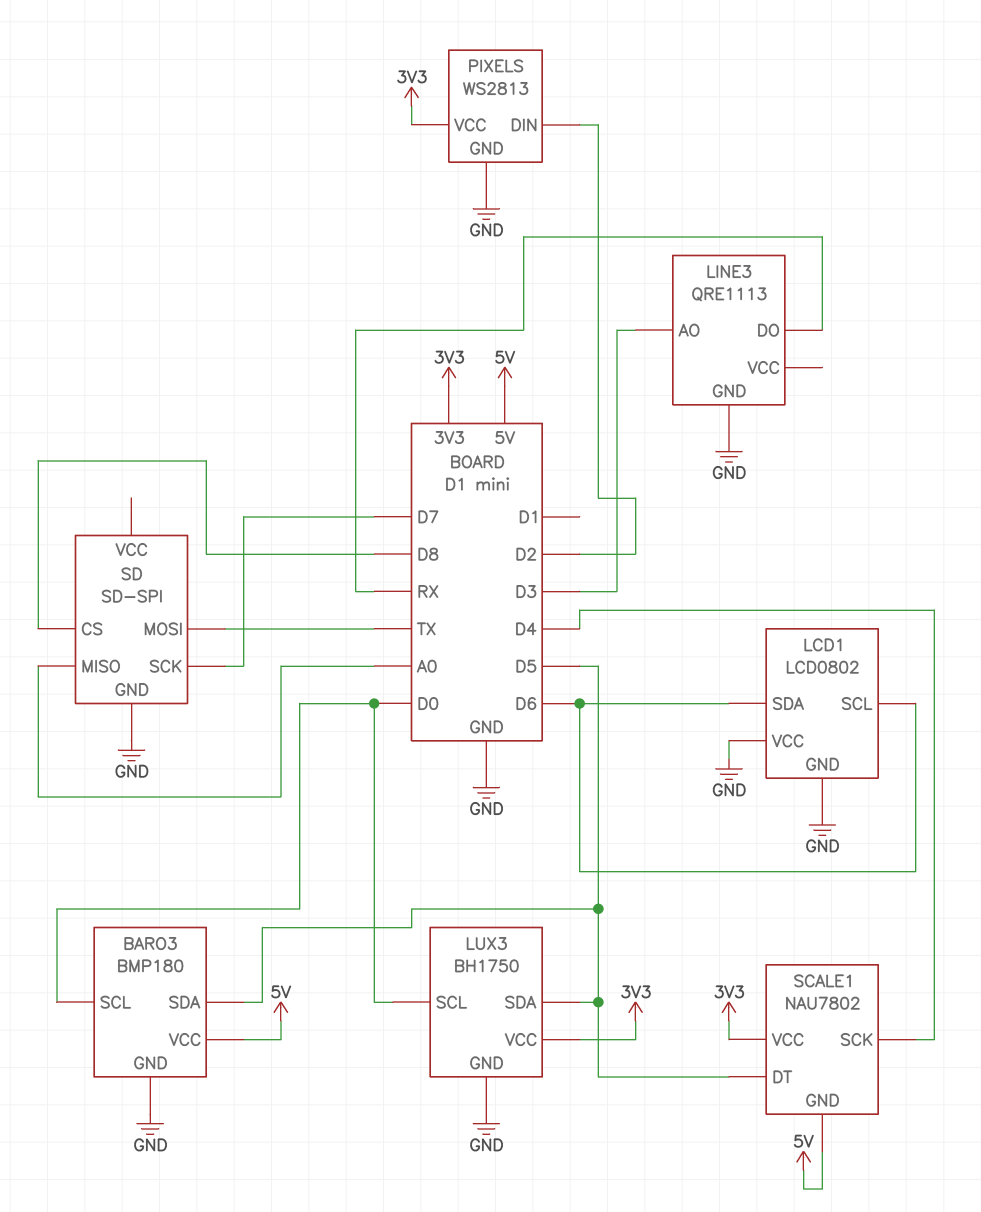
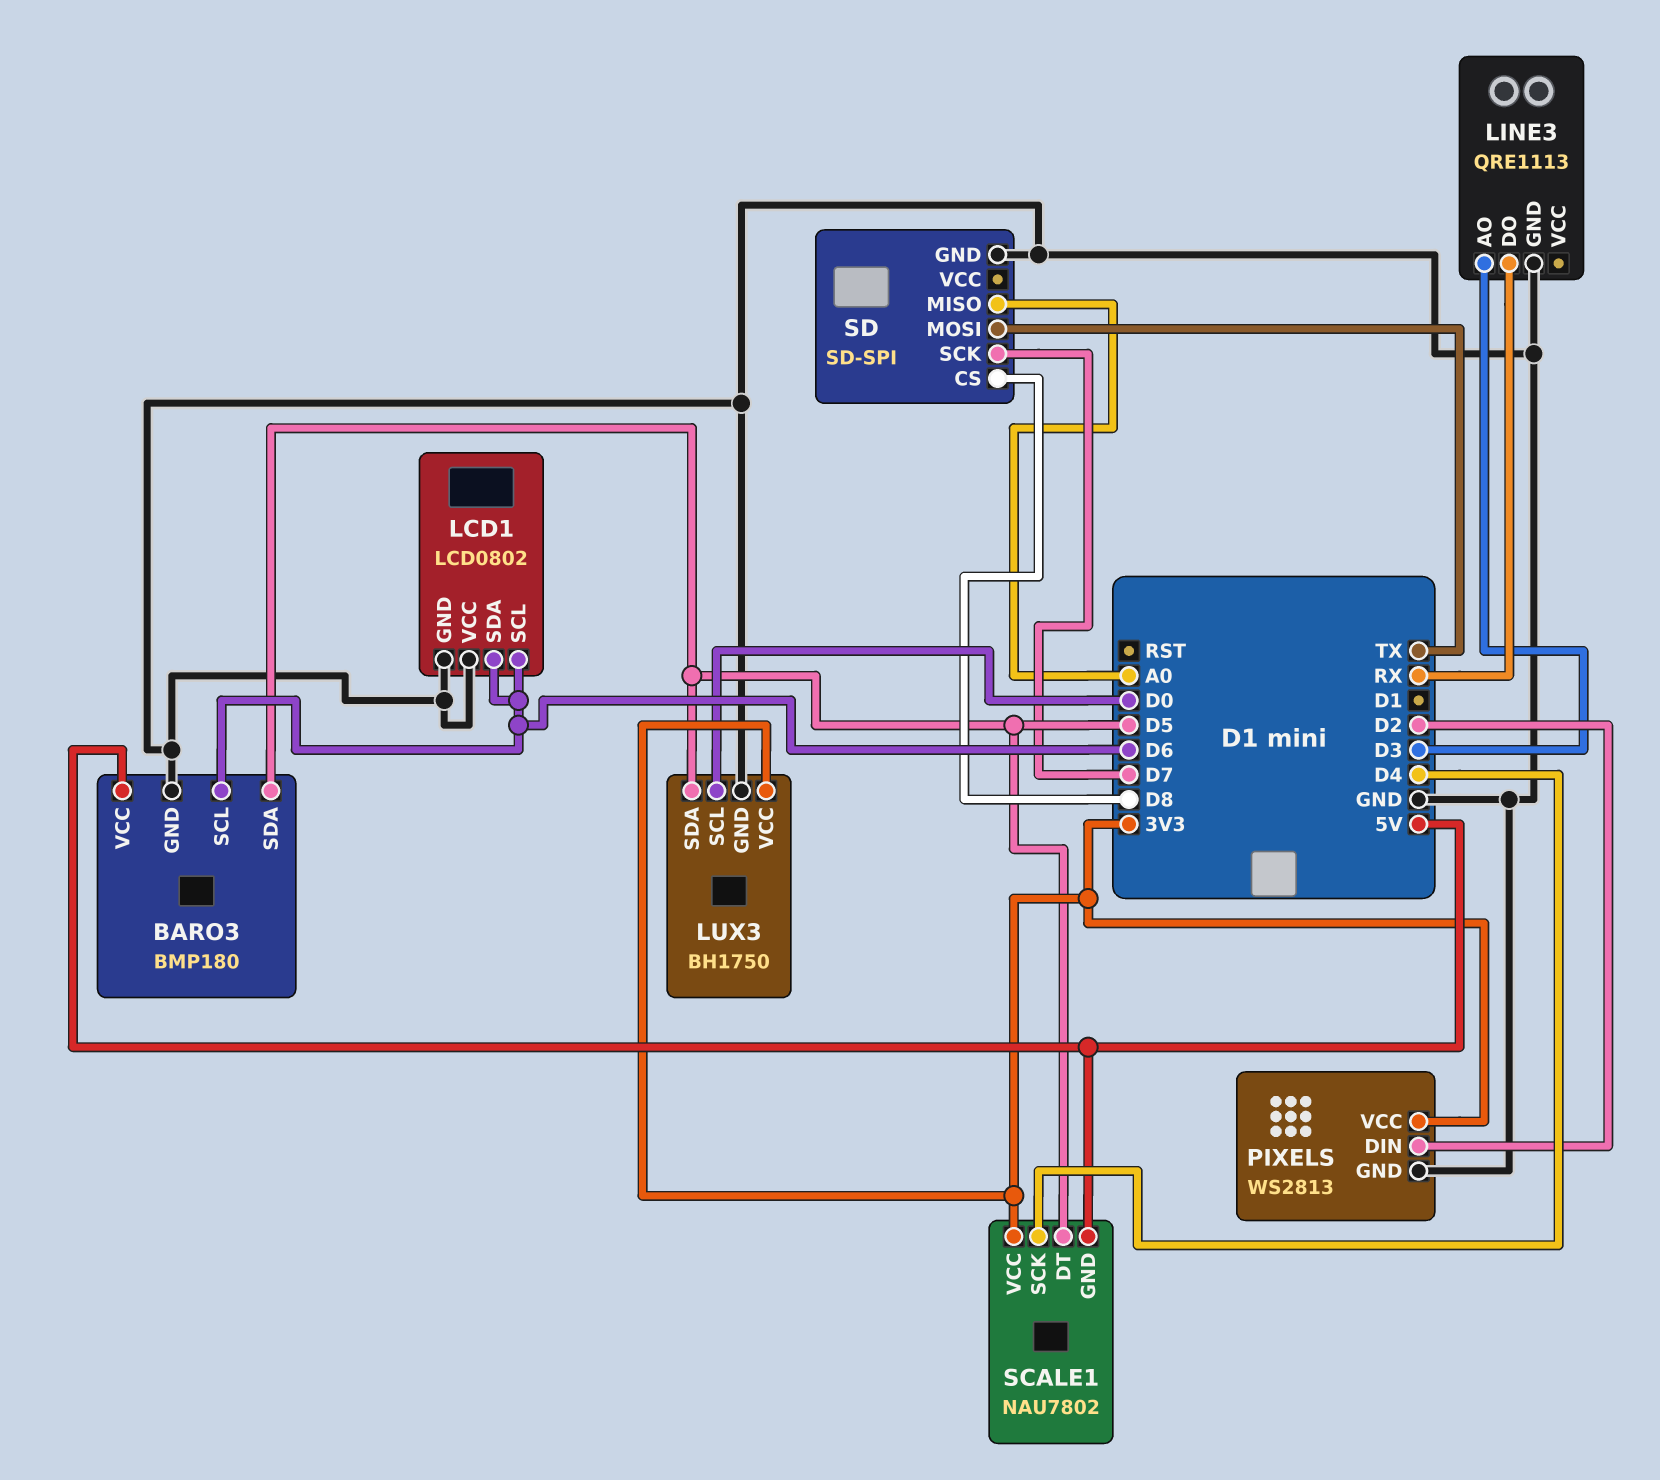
BARO3 pin SCL: D0 -> D6

